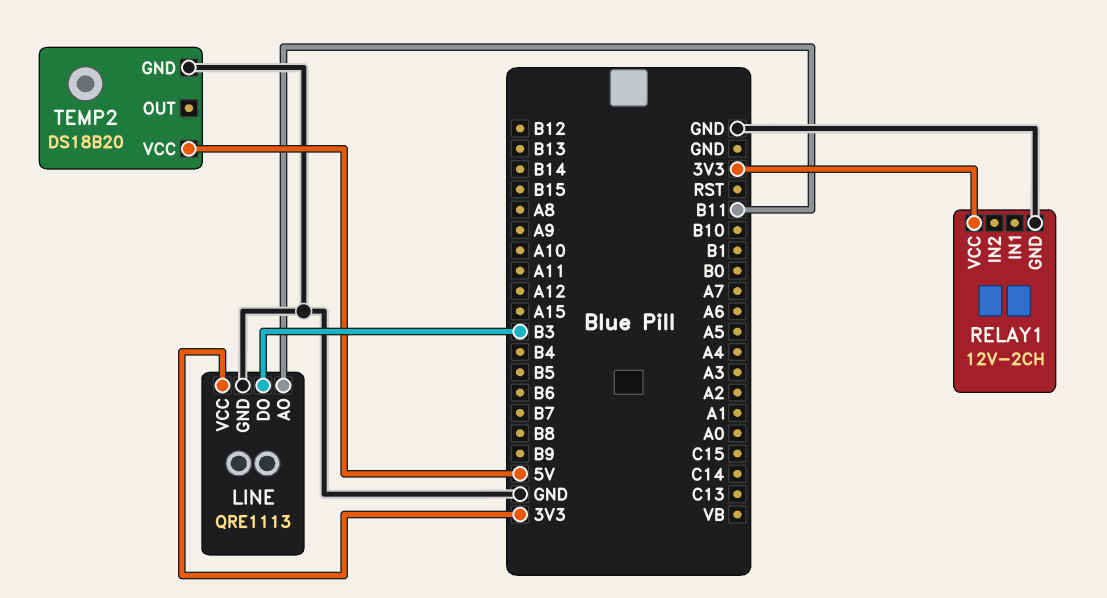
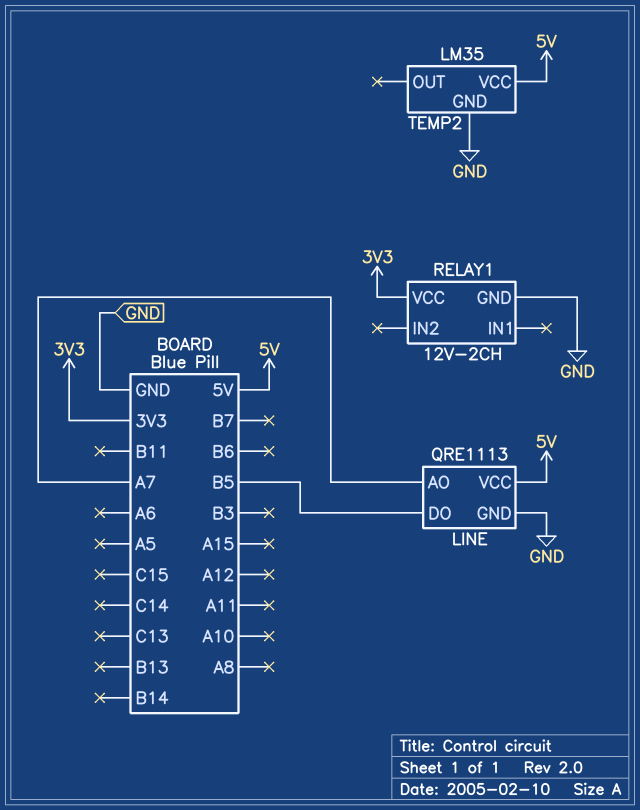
LINE pin AO: B11 -> A7
LINE pin DO: B3 -> B5
LINE pin VCC: 3V3 -> 5V
TEMP2: DS18B20 -> LM35

